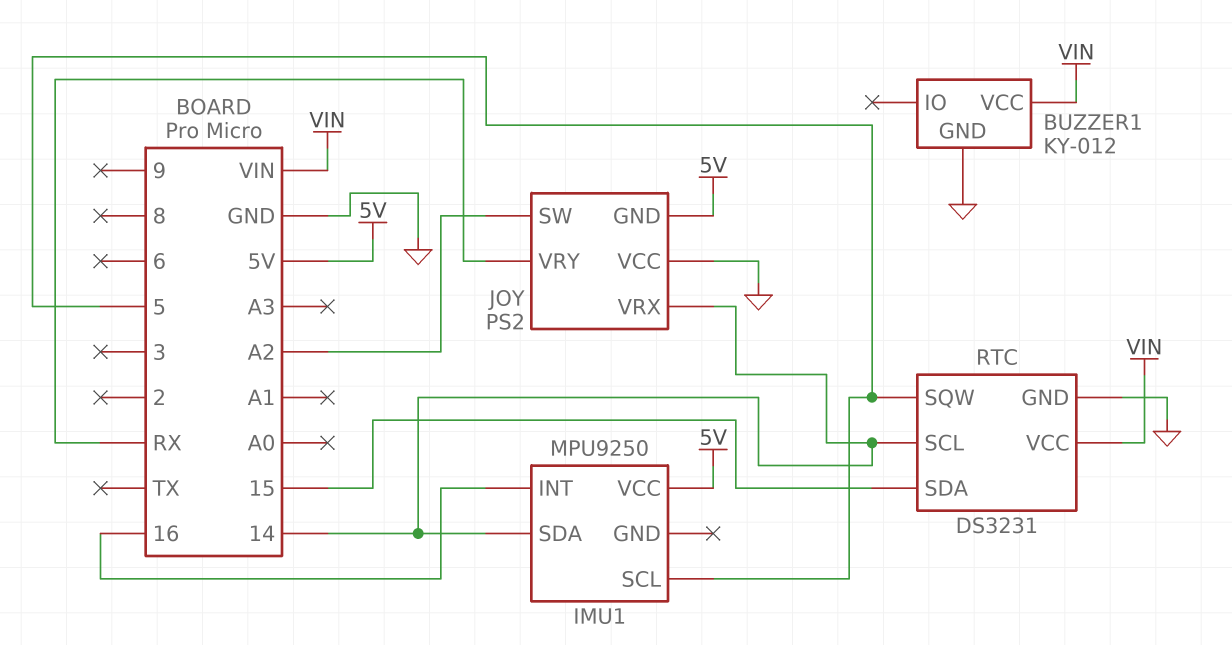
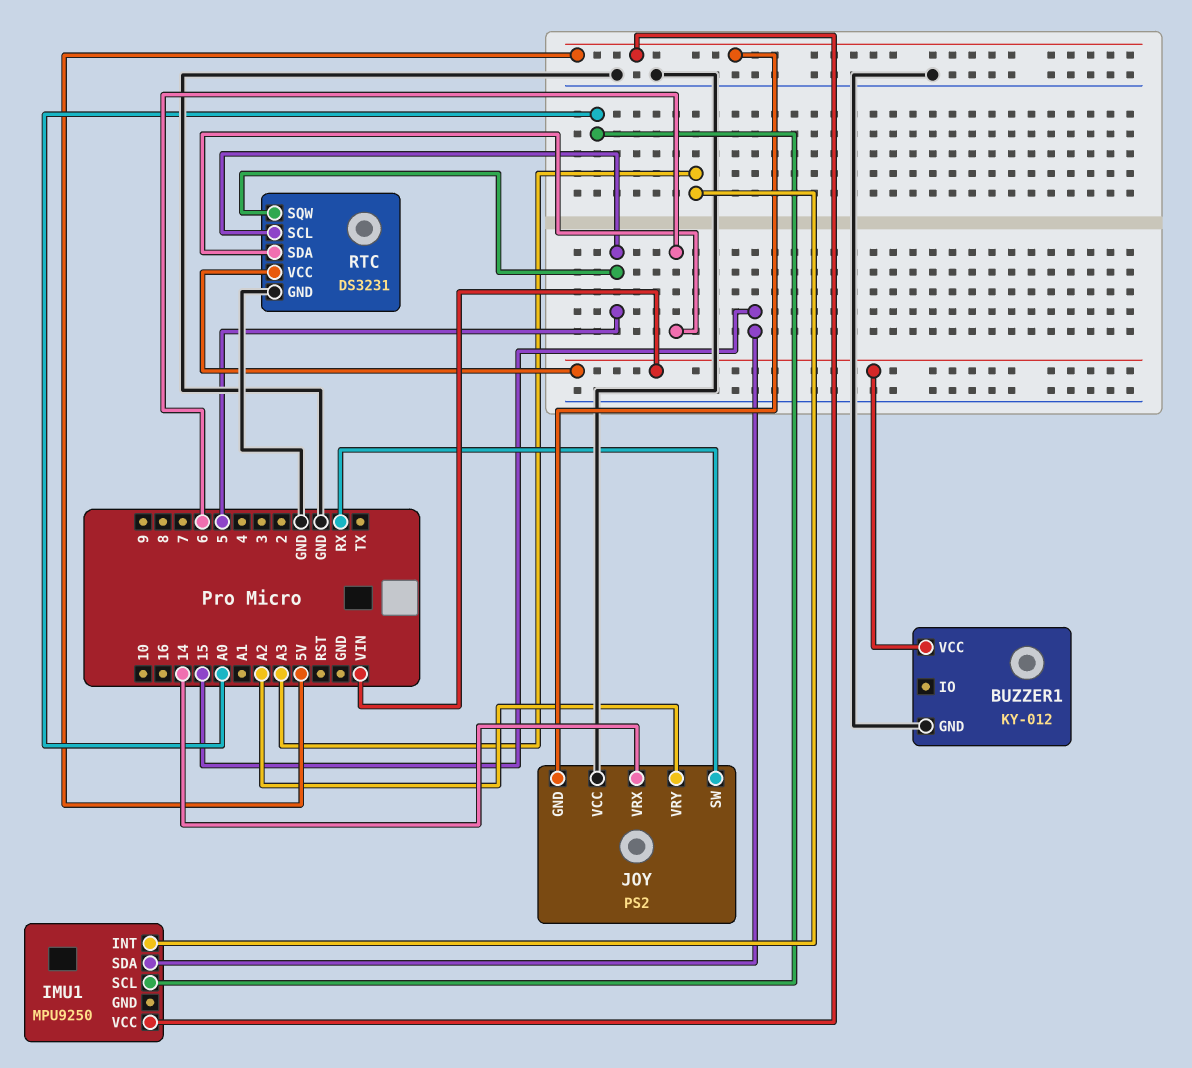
IMU1 pin INT: 16 -> A3
IMU1 pin SCL: 5 -> A0
IMU1 pin SDA: 14 -> 15
JOY pin SW: A2 -> RX
JOY pin VRY: RX -> A2
RTC pin SCL: 14 -> 5
RTC pin SDA: 15 -> 6

